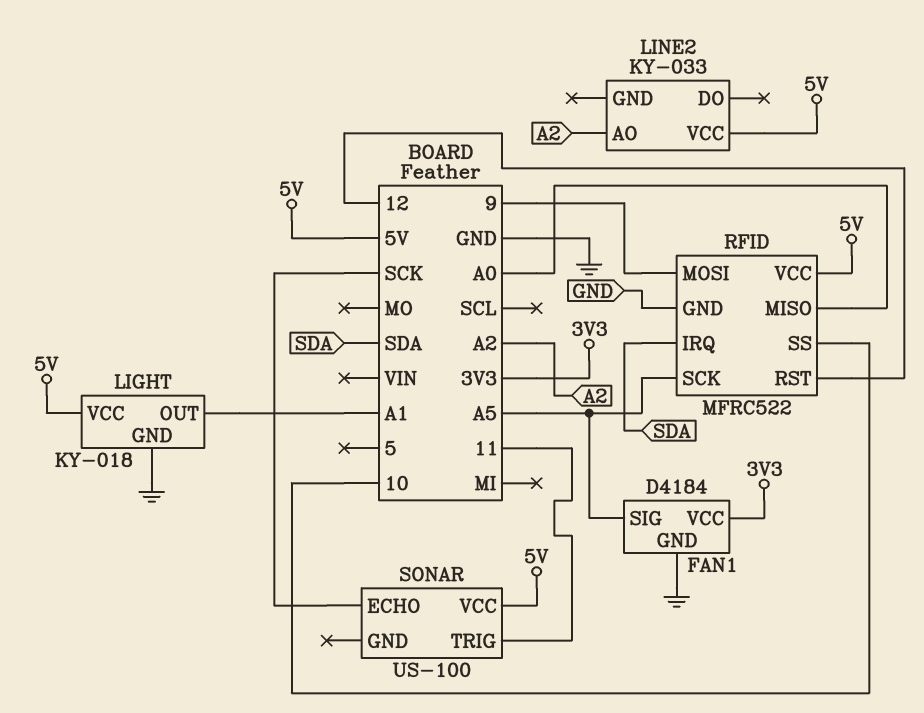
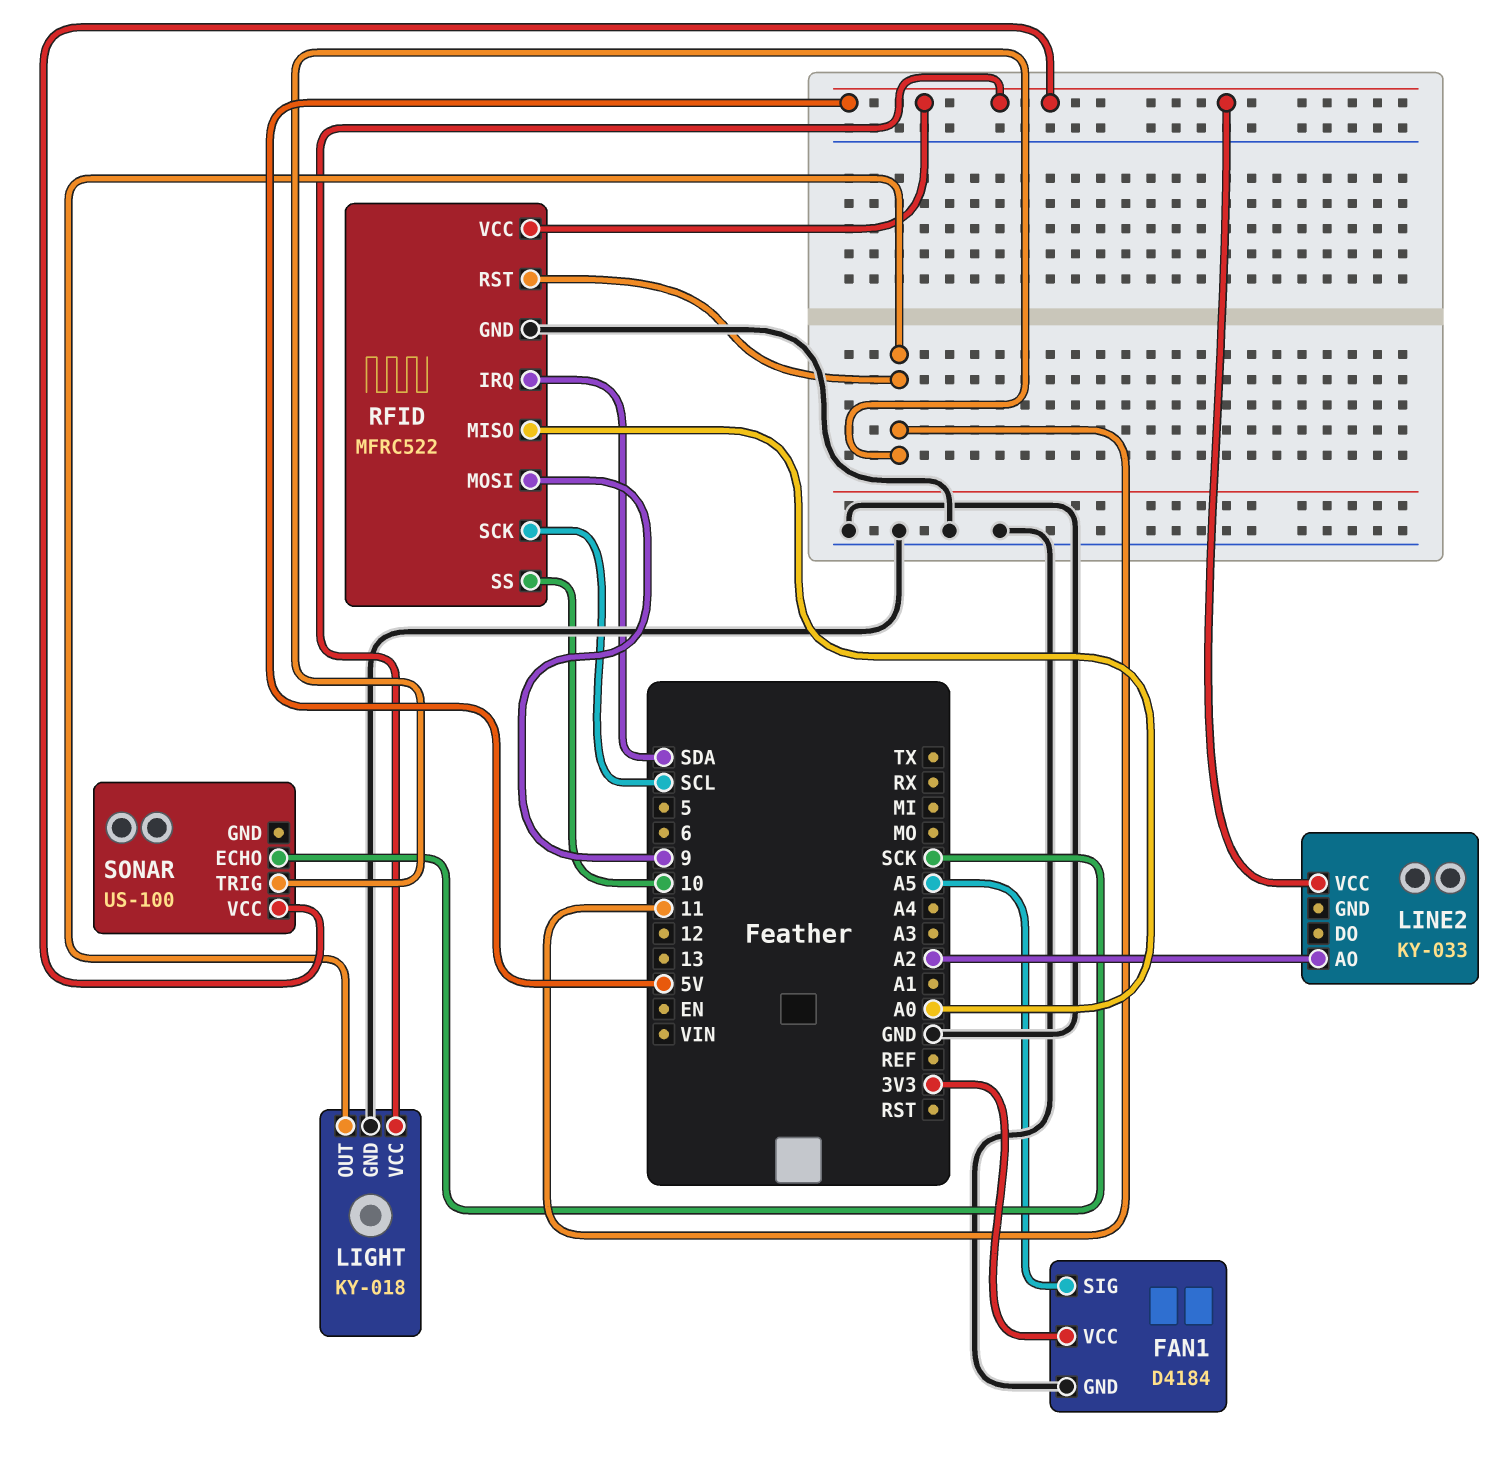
LIGHT pin OUT: A1 -> 11
RFID pin RST: 12 -> 11
RFID pin SCK: A5 -> SCL

